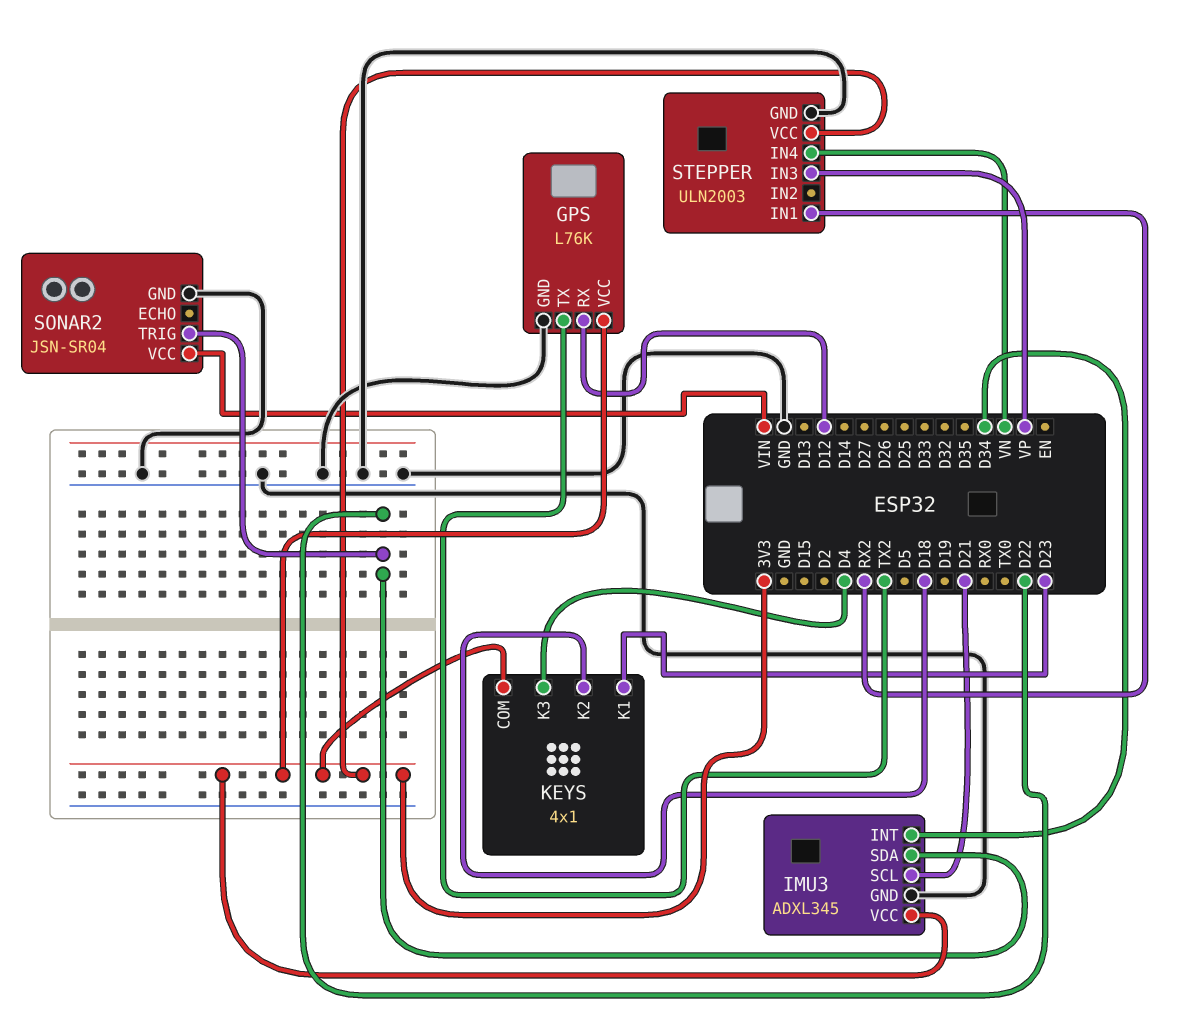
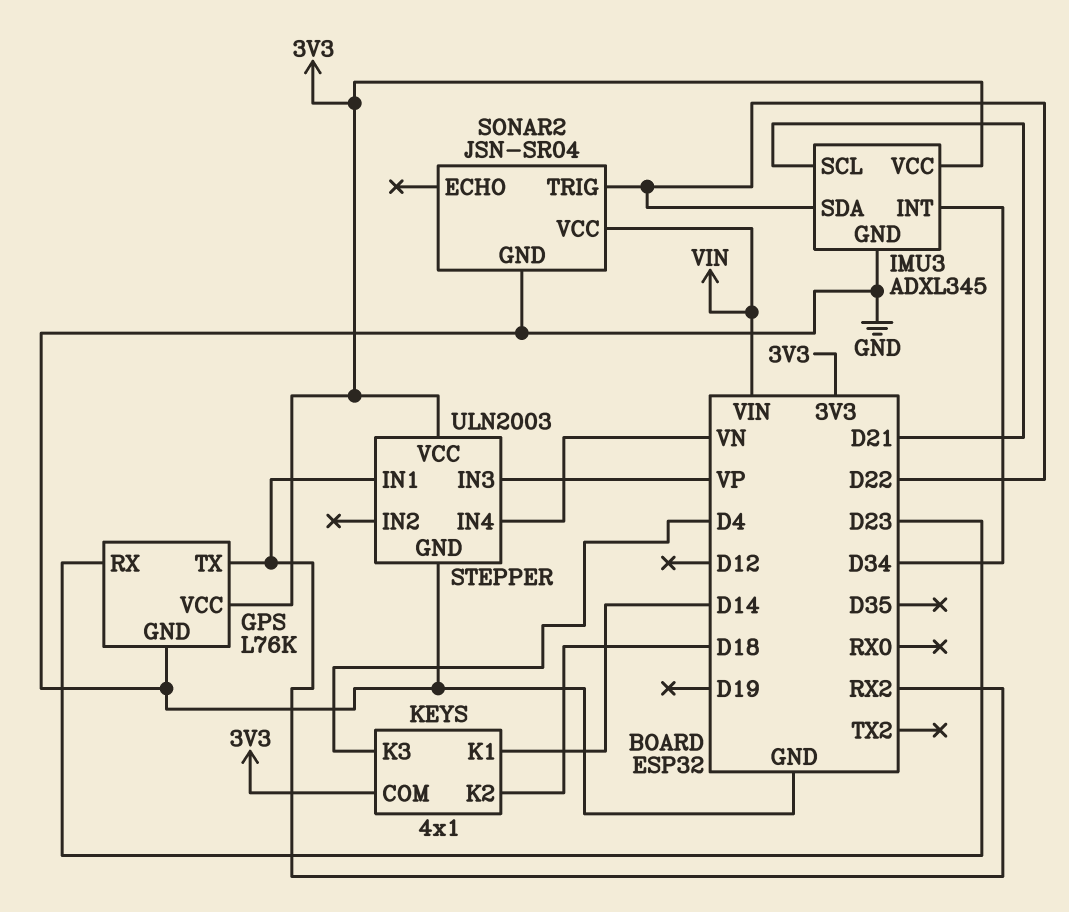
GPS pin RX: D12 -> D23
GPS pin TX: TX2 -> RX2
KEYS pin K1: D23 -> D14

